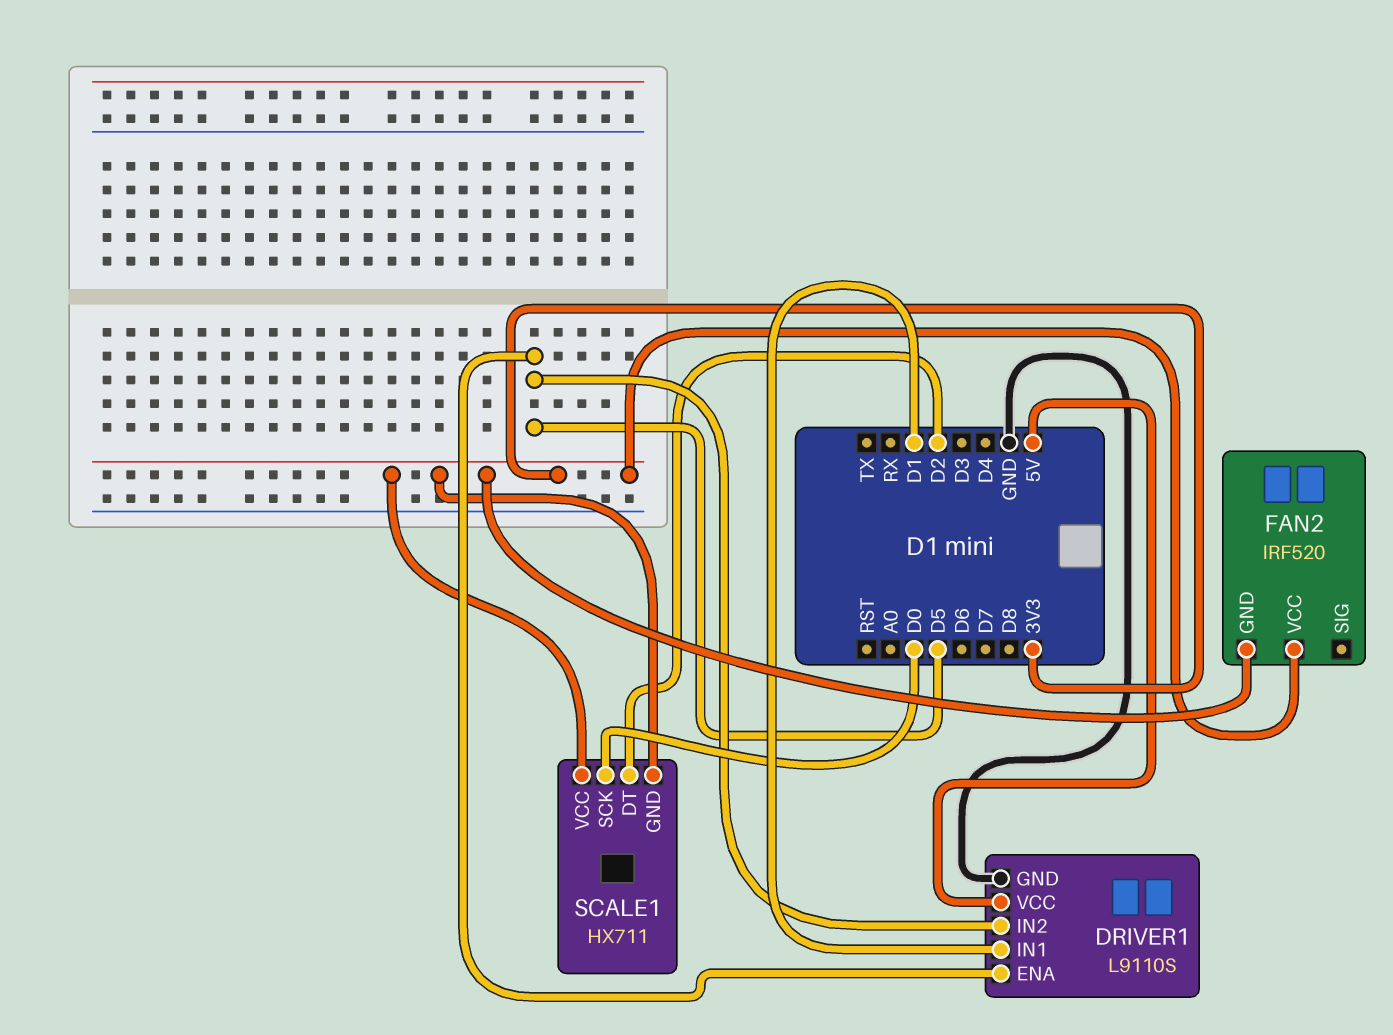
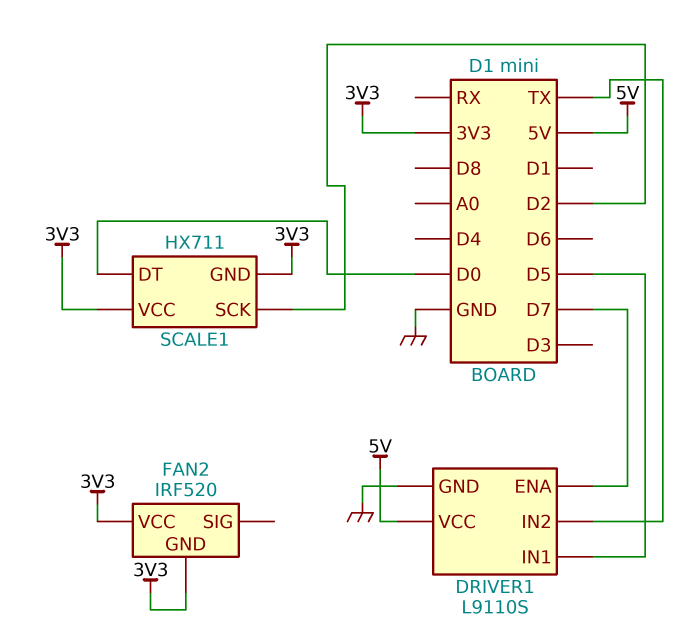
DRIVER1 pin ENA: D5 -> D7
DRIVER1 pin IN1: D1 -> D5
DRIVER1 pin IN2: D5 -> TX
SCALE1 pin DT: D2 -> D0
SCALE1 pin SCK: D0 -> D2

